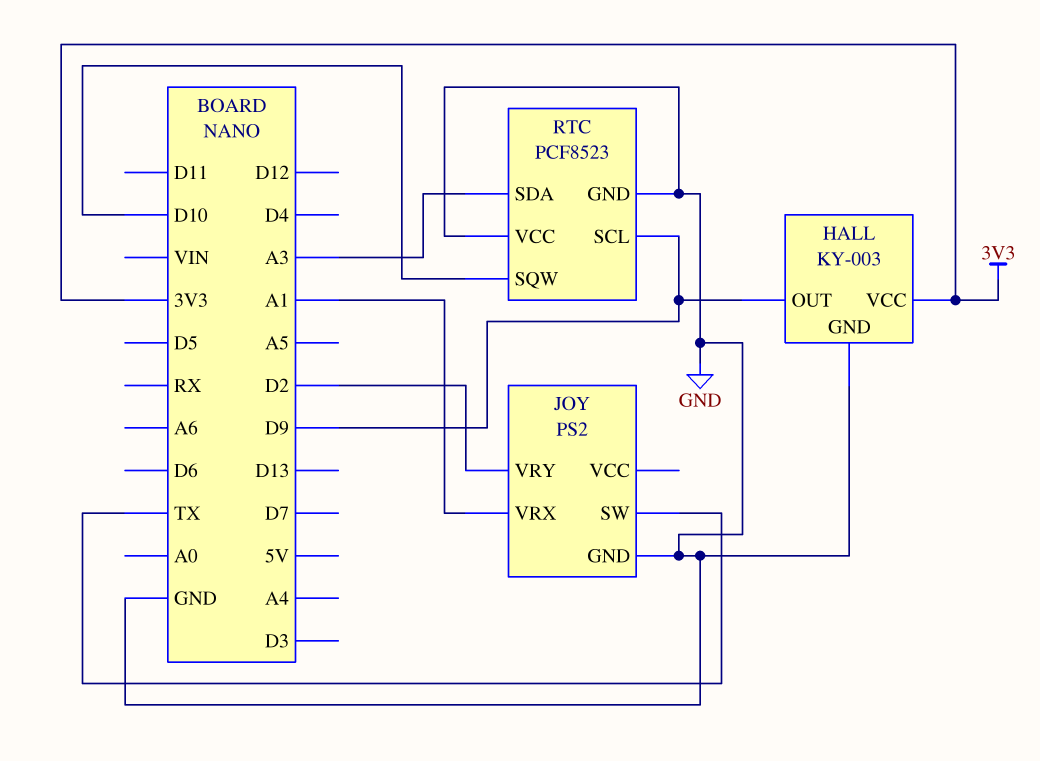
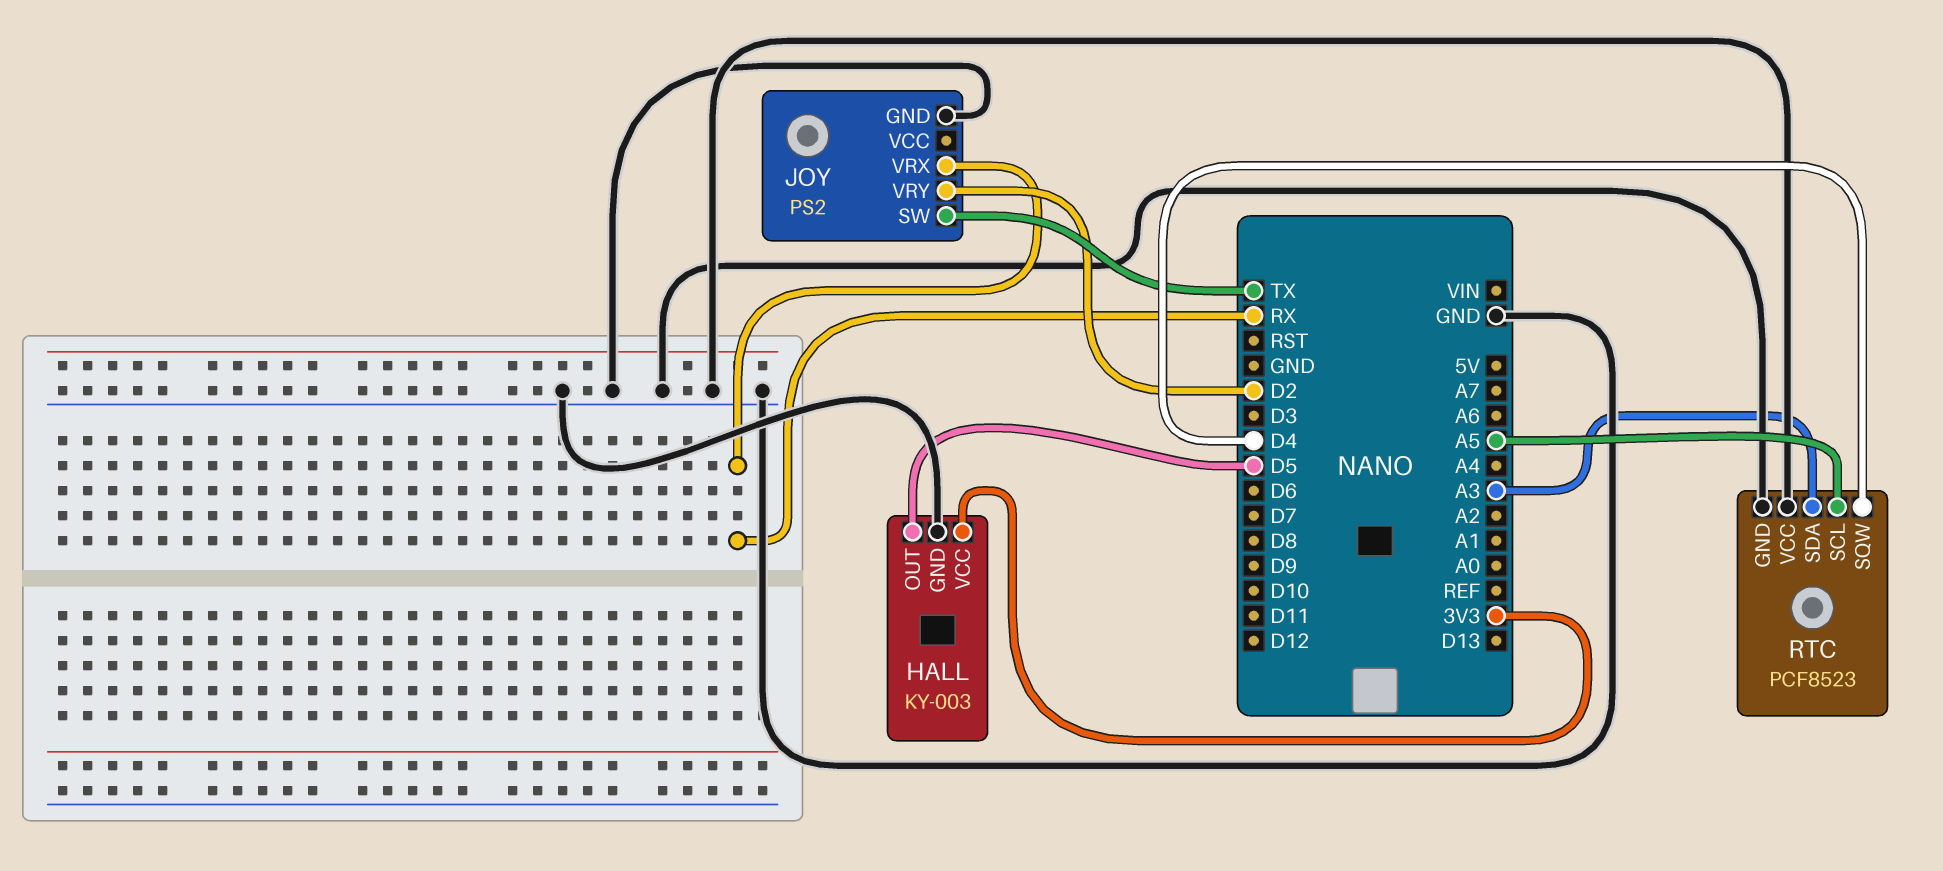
HALL pin OUT: D9 -> D5
JOY pin VRX: A1 -> RX
RTC pin SCL: D9 -> A5
RTC pin SQW: D10 -> D4

